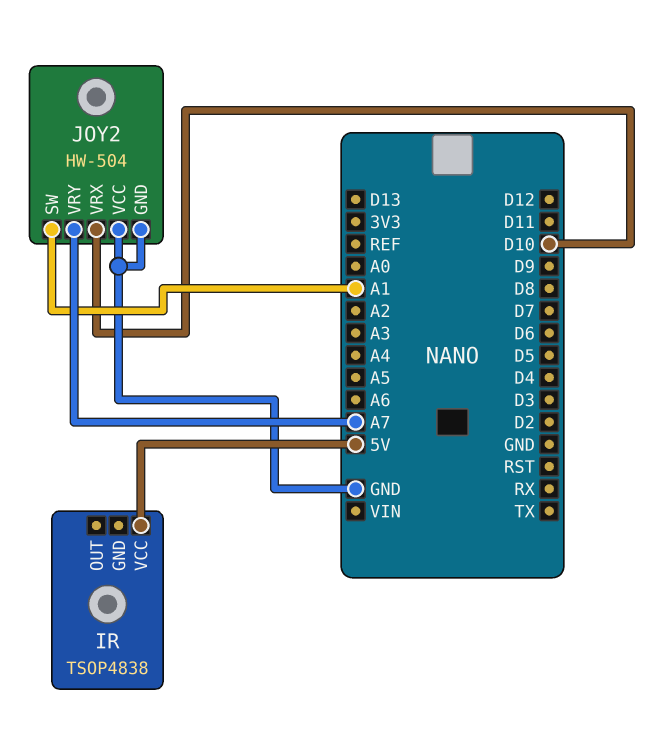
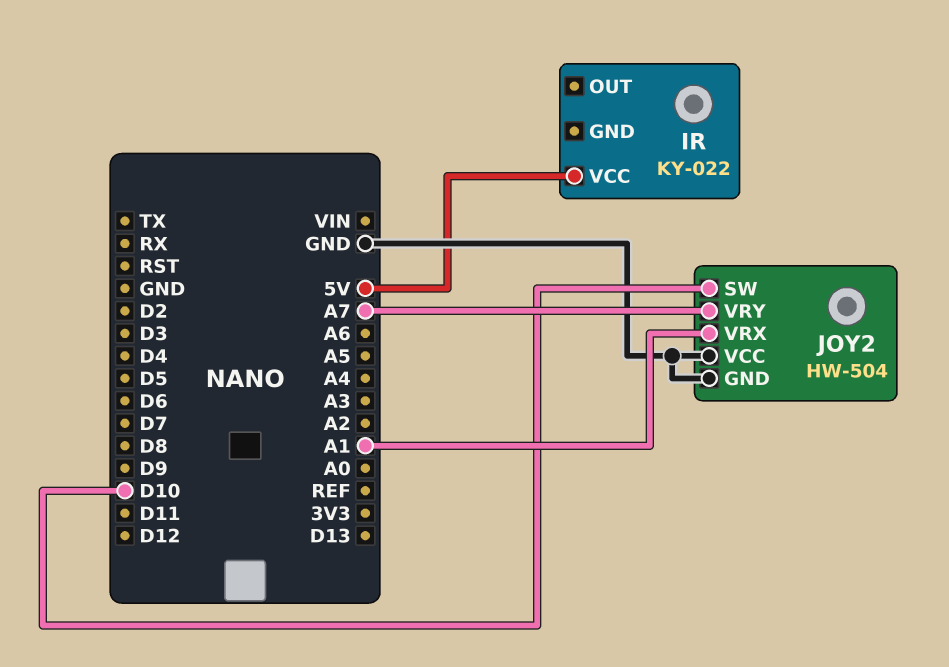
IR: TSOP4838 -> KY-022
JOY2 pin SW: A1 -> D10
JOY2 pin VRX: D10 -> A1

